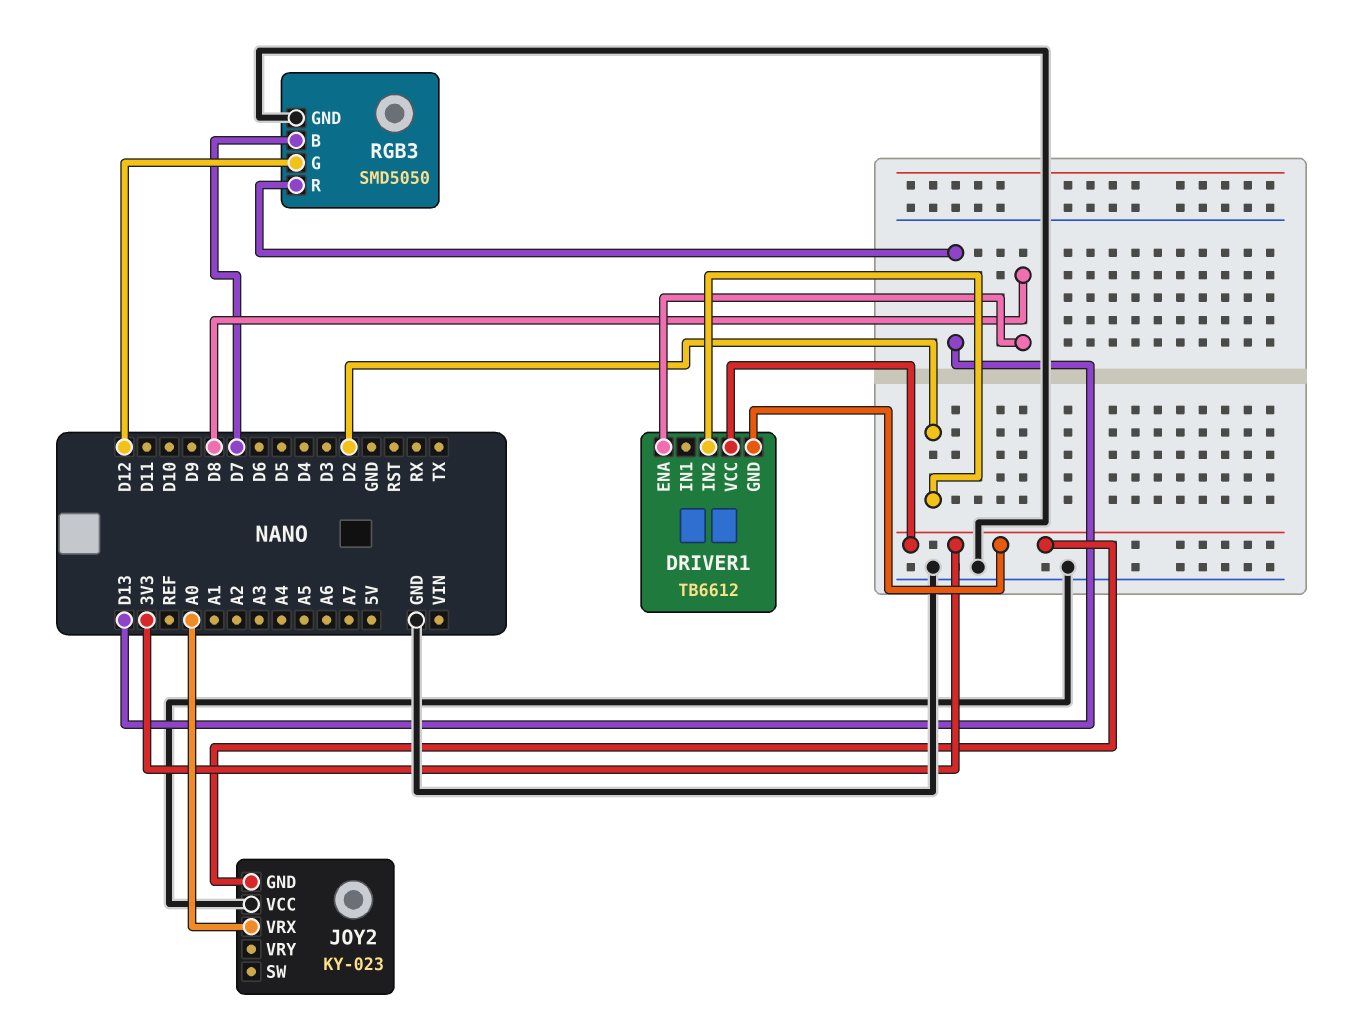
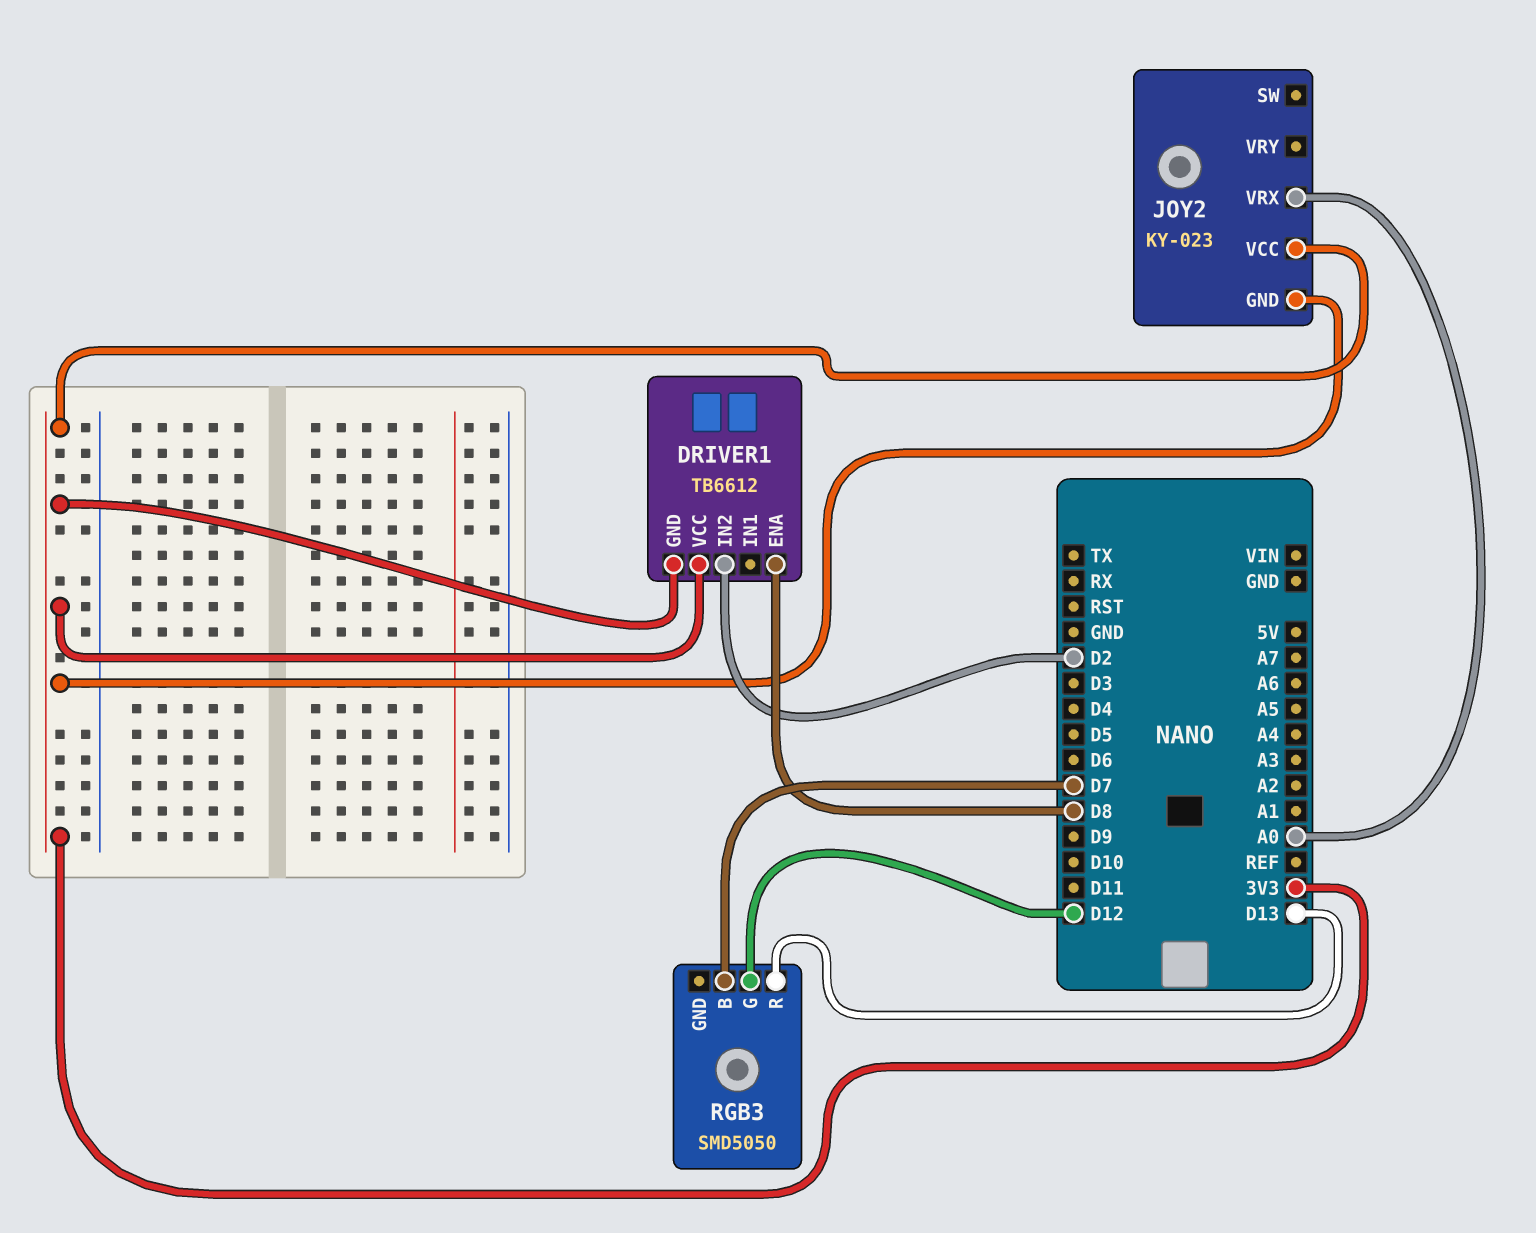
JOY2 pin VCC: GND -> 3V3
RGB3 pin GND: GND -> none

